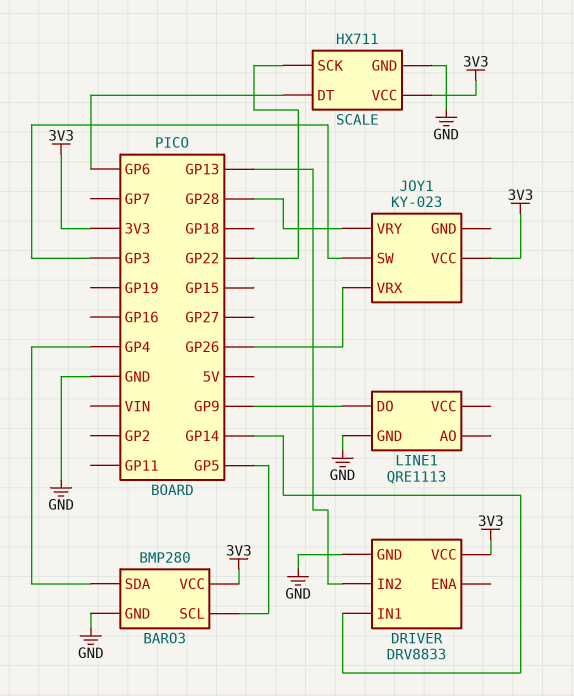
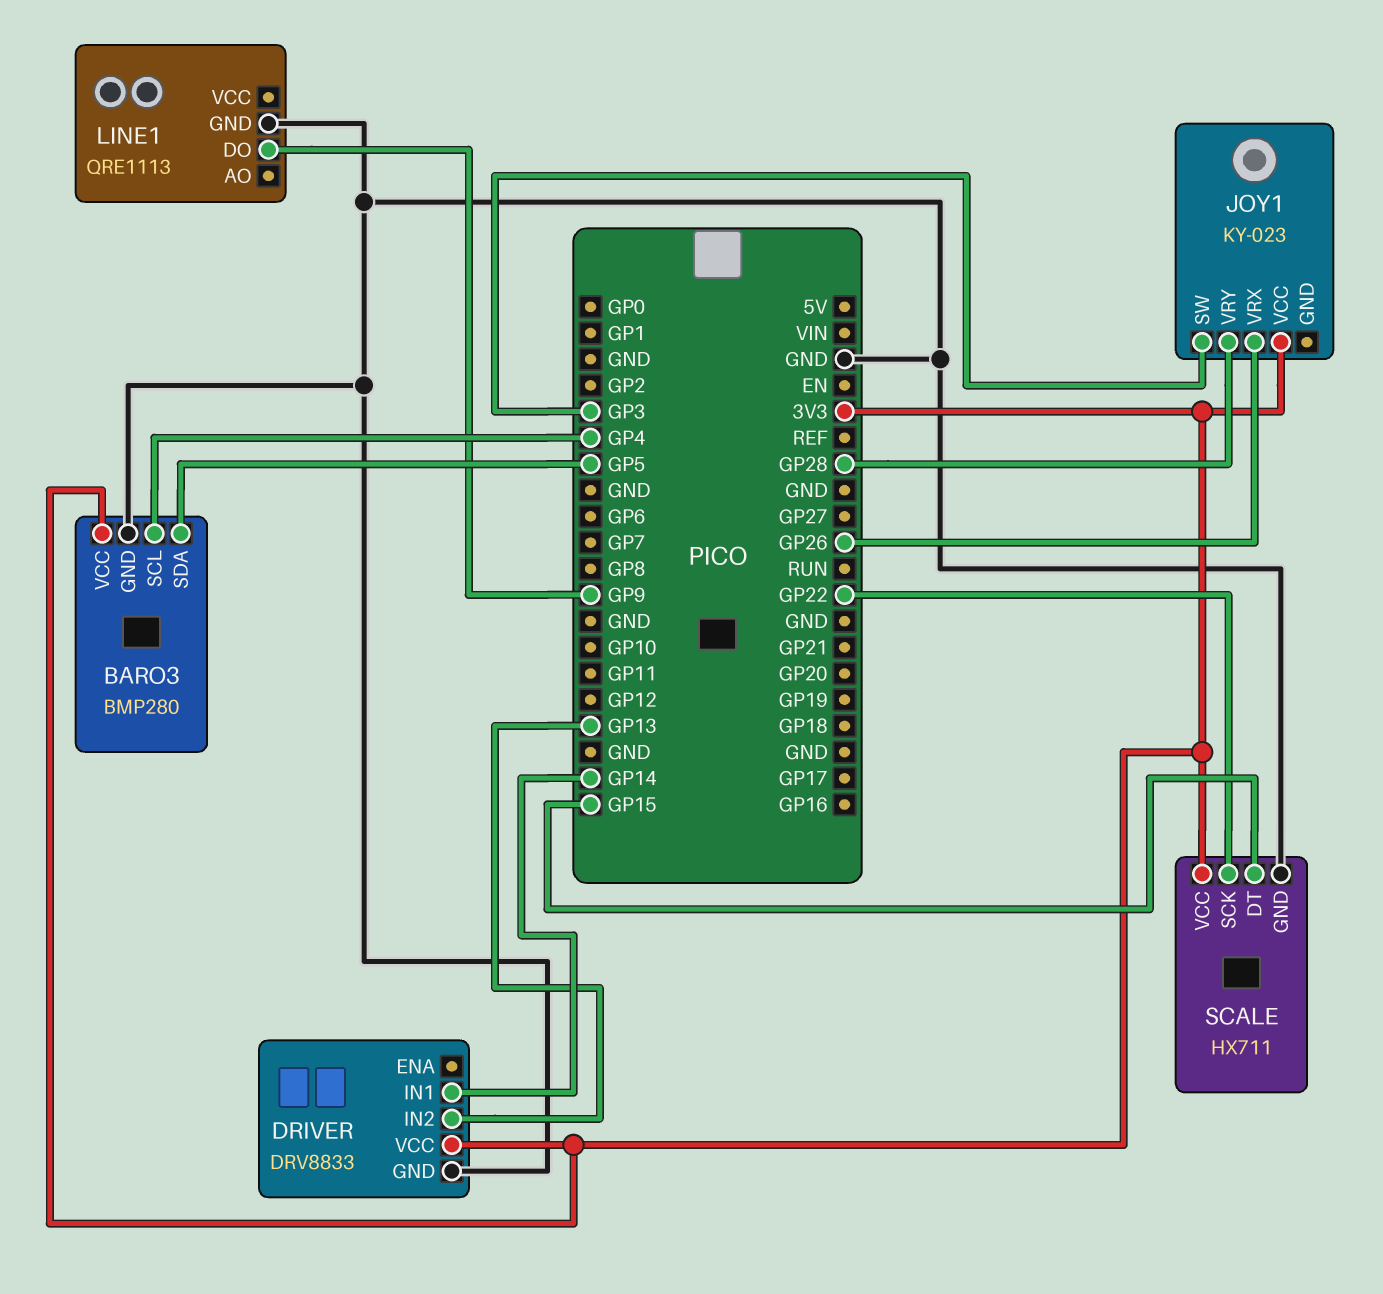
BARO3 pin SCL: GP5 -> GP4
BARO3 pin SDA: GP4 -> GP5
SCALE pin DT: GP6 -> GP15

